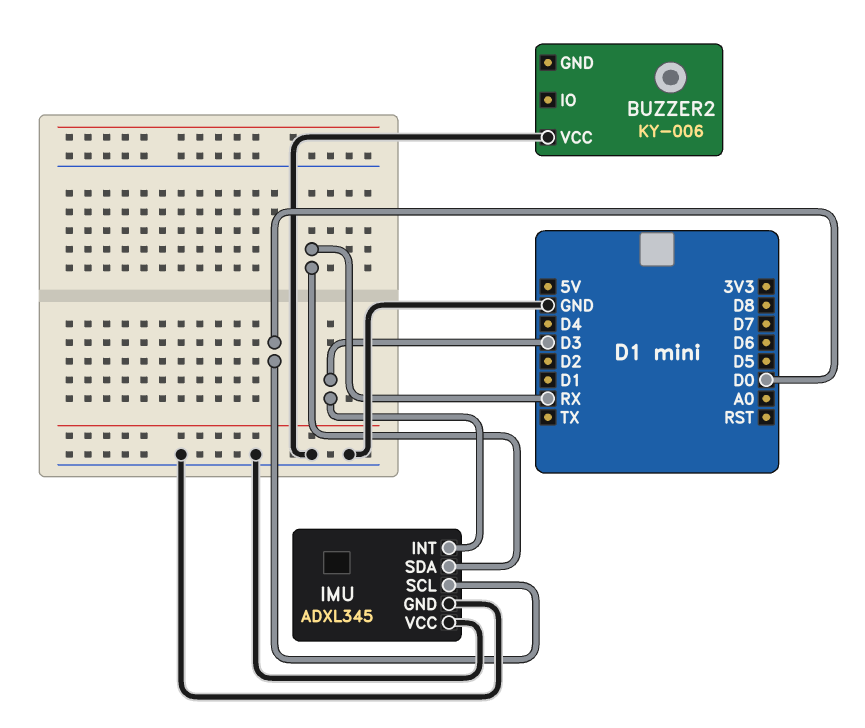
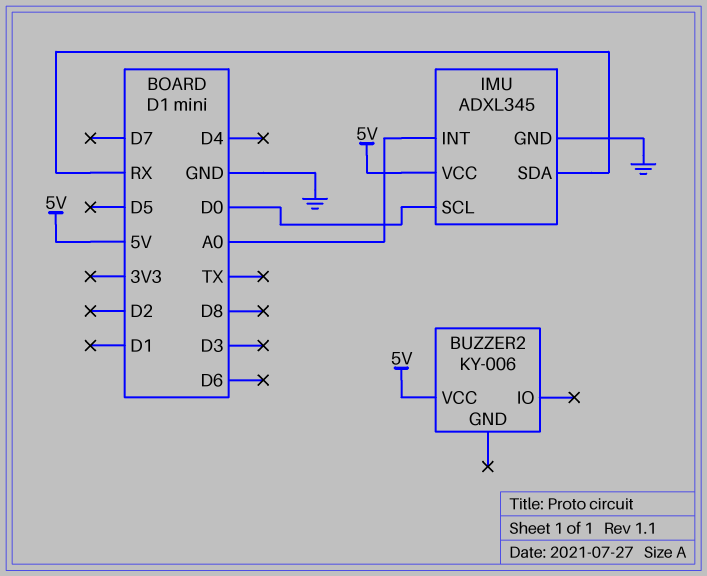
BUZZER2 pin VCC: GND -> 5V
IMU pin INT: D3 -> A0
IMU pin VCC: GND -> 5V

